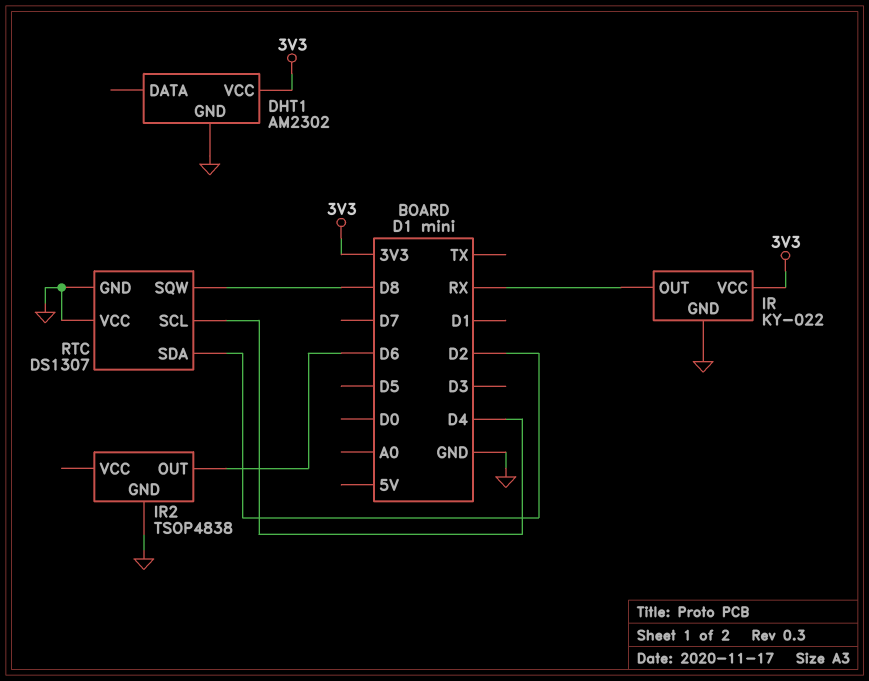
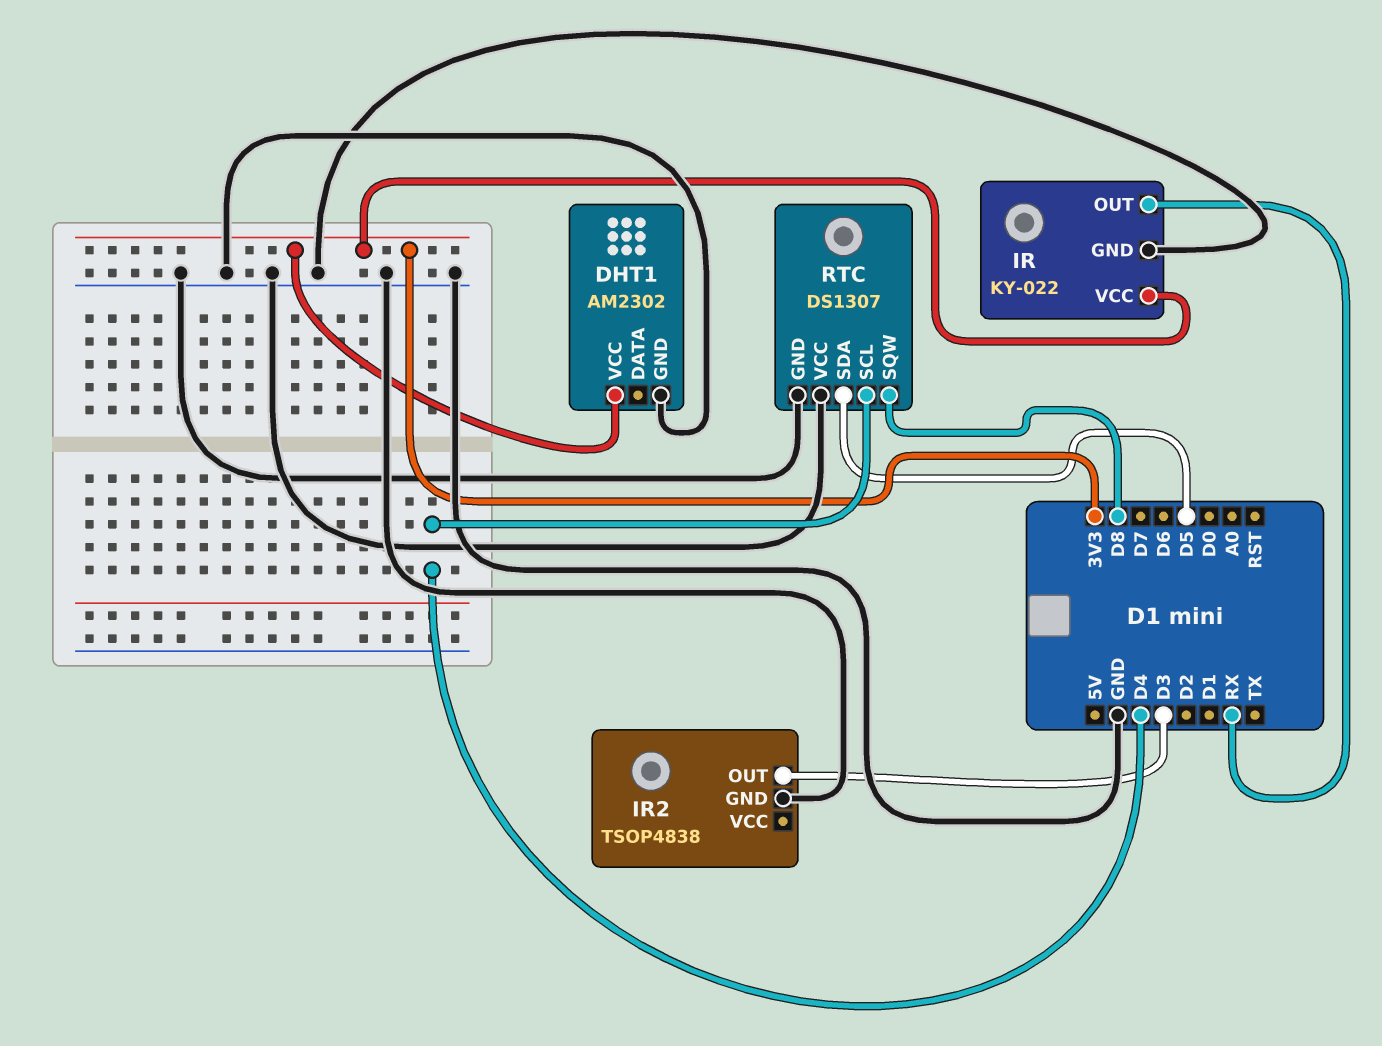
IR2 pin OUT: D6 -> D3
RTC pin SDA: D2 -> D5

